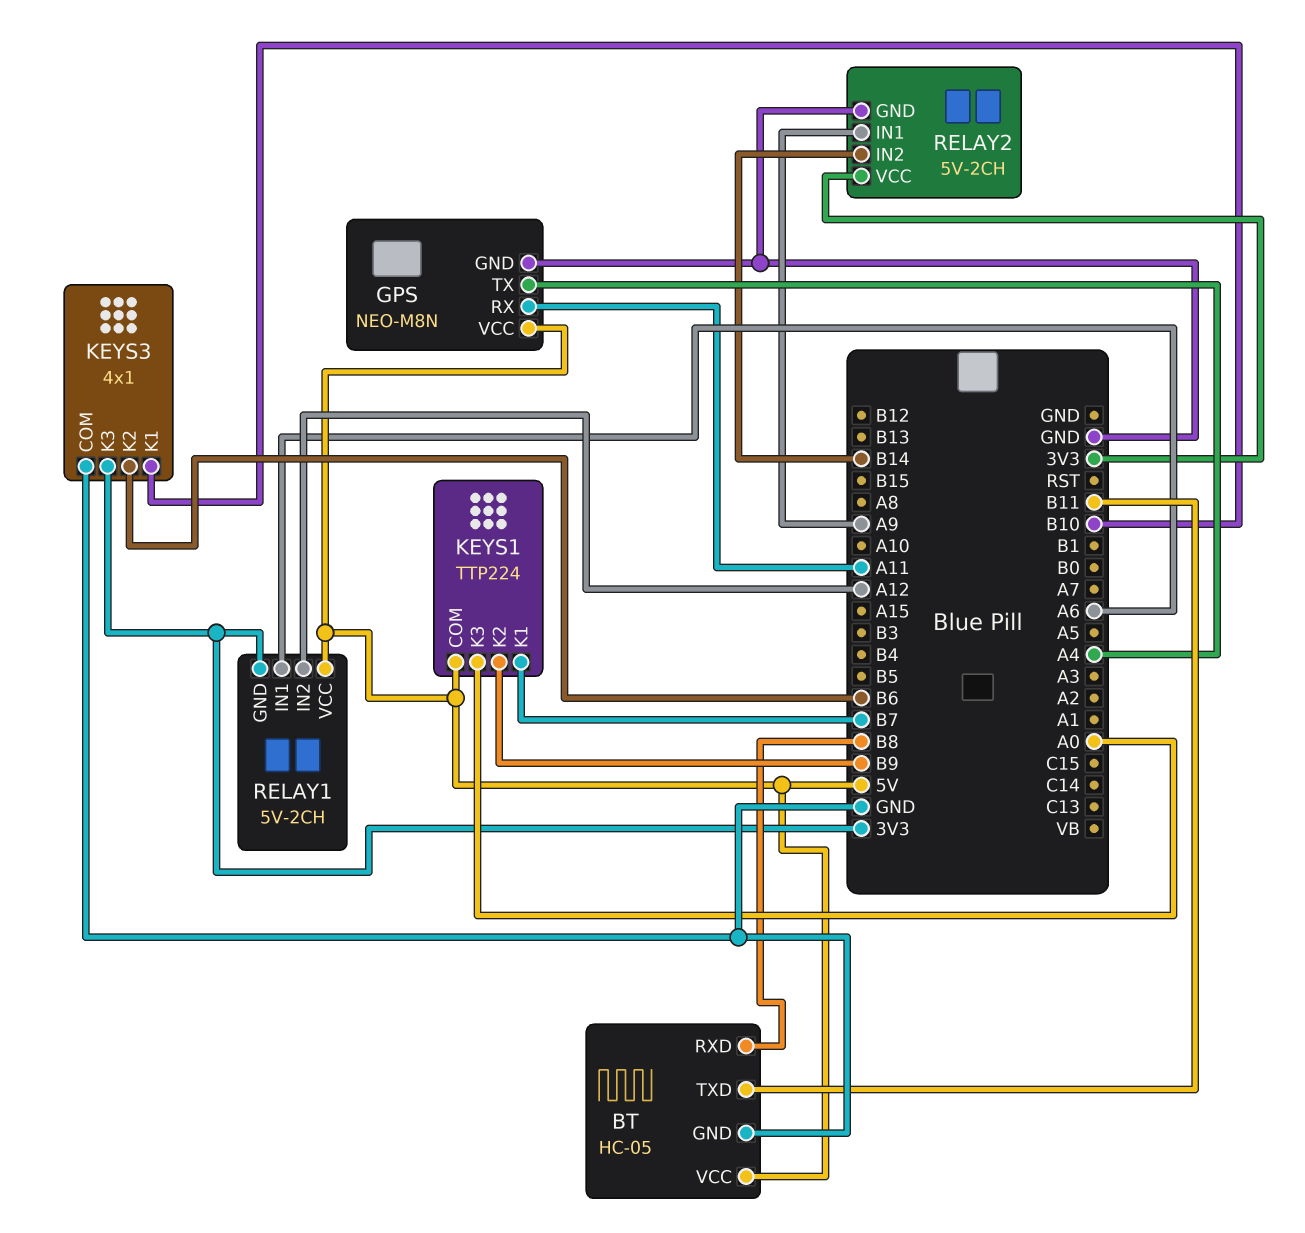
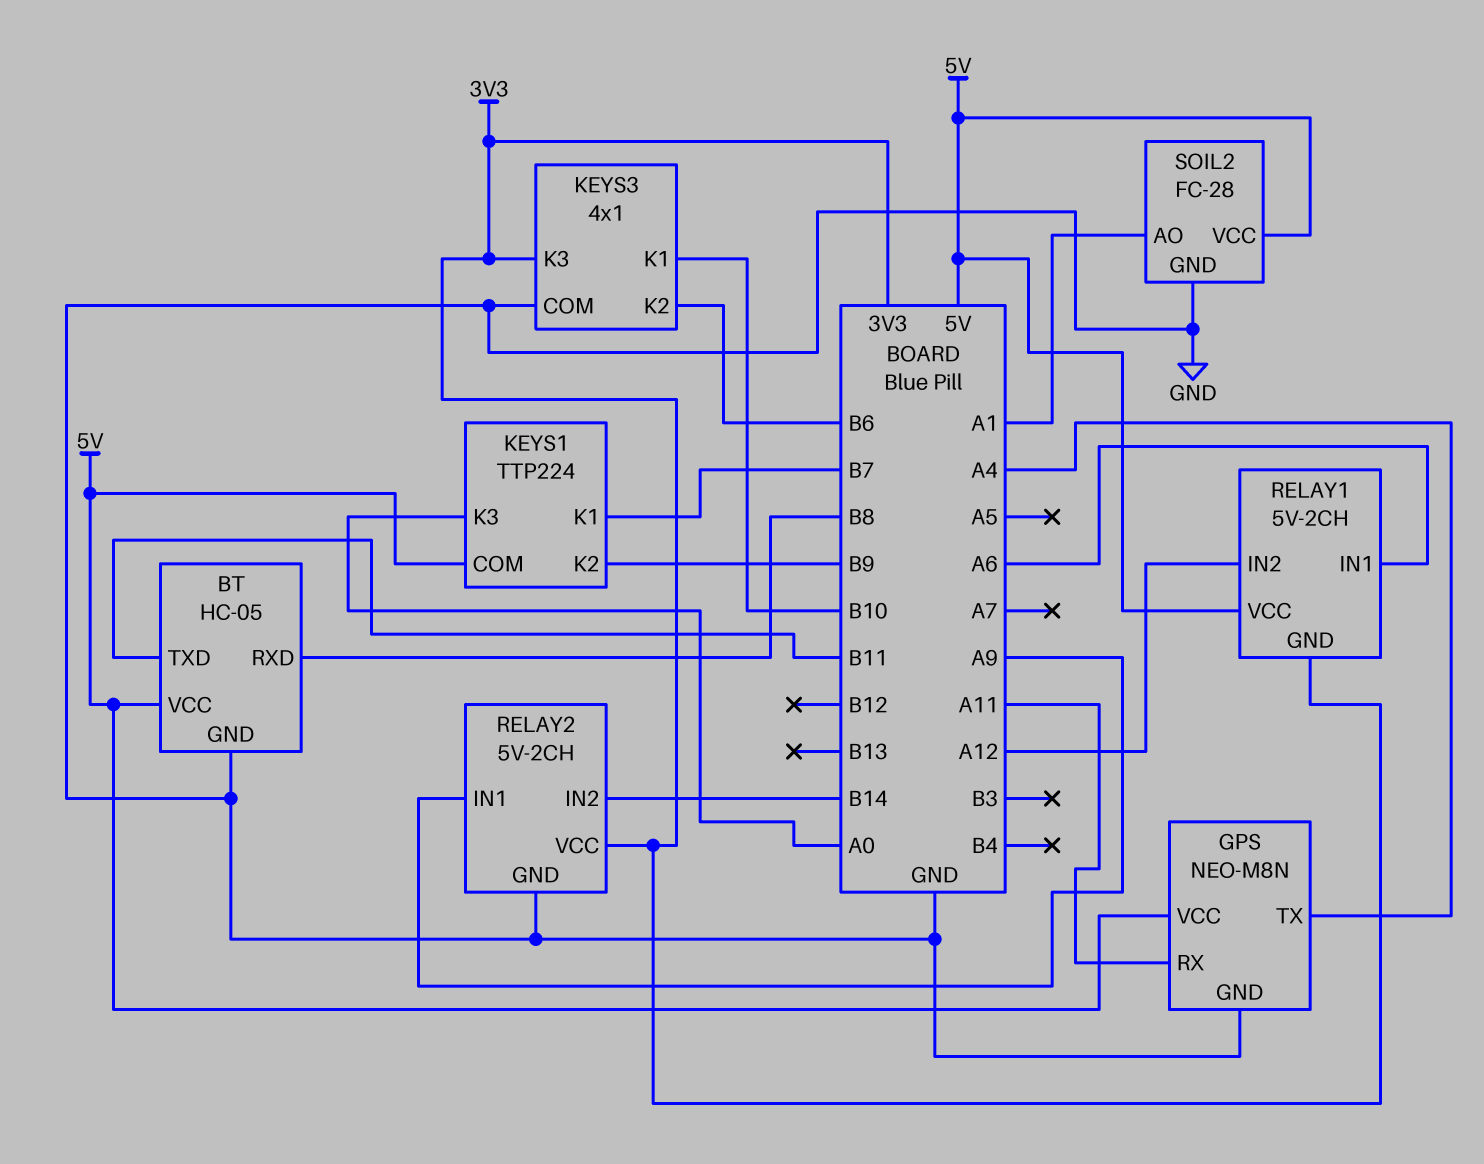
SOIL2: none -> FC-28
SOIL2 pin AO: none -> A1
SOIL2 pin GND: none -> GND
SOIL2 pin VCC: none -> 5V

